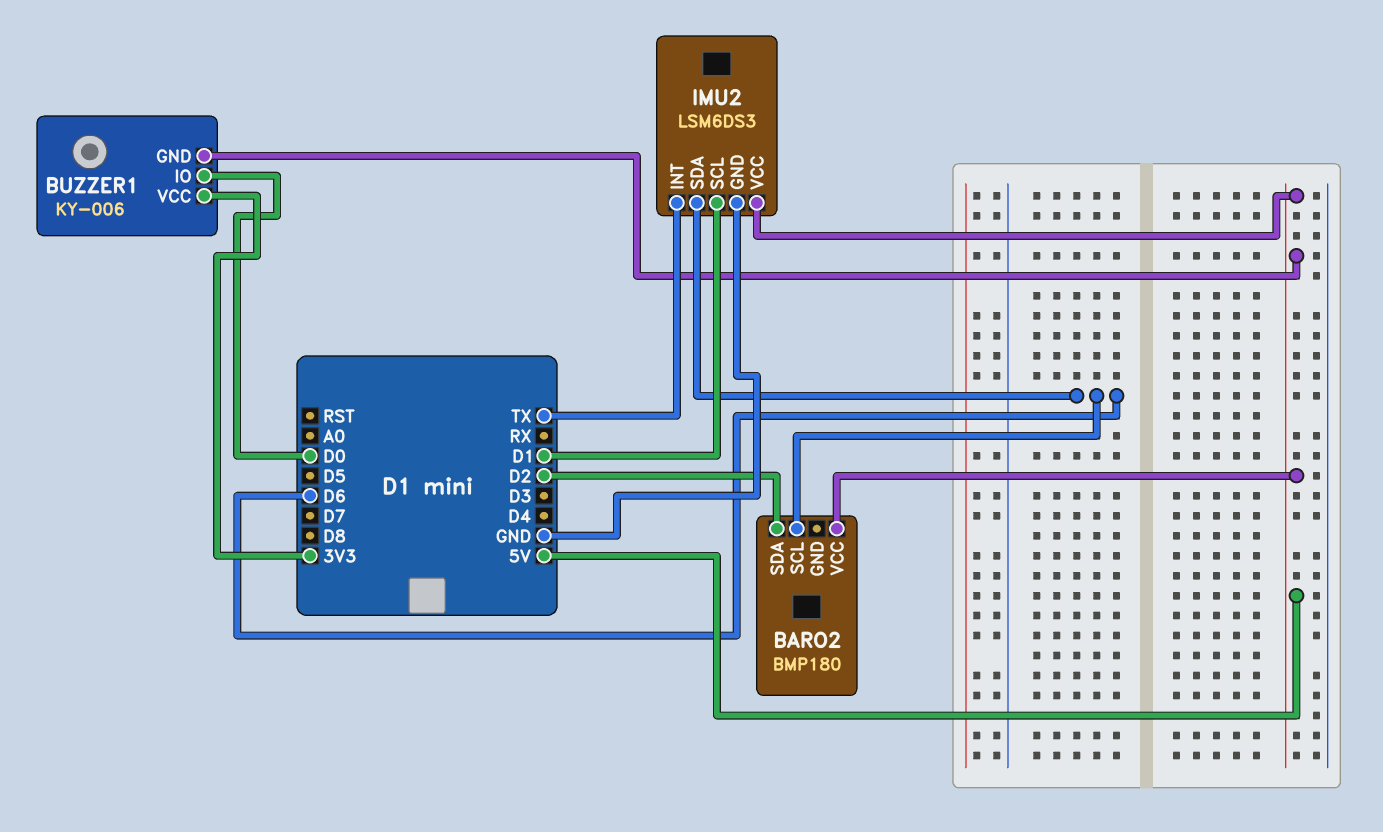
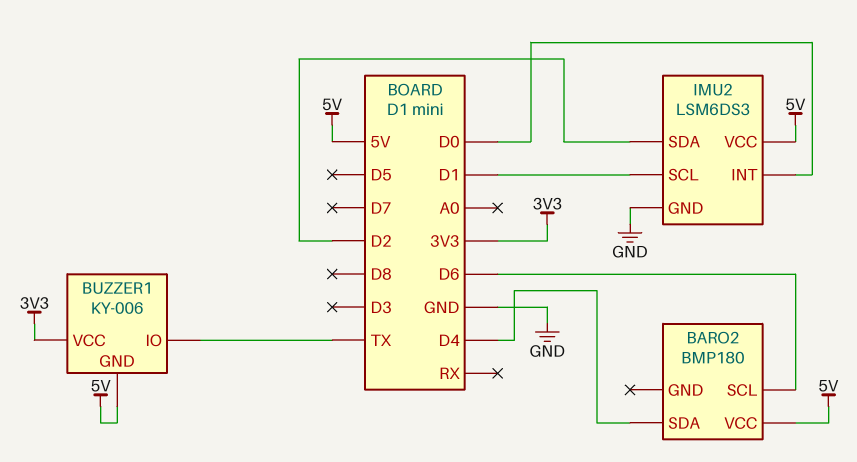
BARO2 pin SDA: D2 -> D4
BUZZER1 pin IO: D0 -> TX
IMU2 pin INT: TX -> D0
IMU2 pin SDA: D6 -> D2

